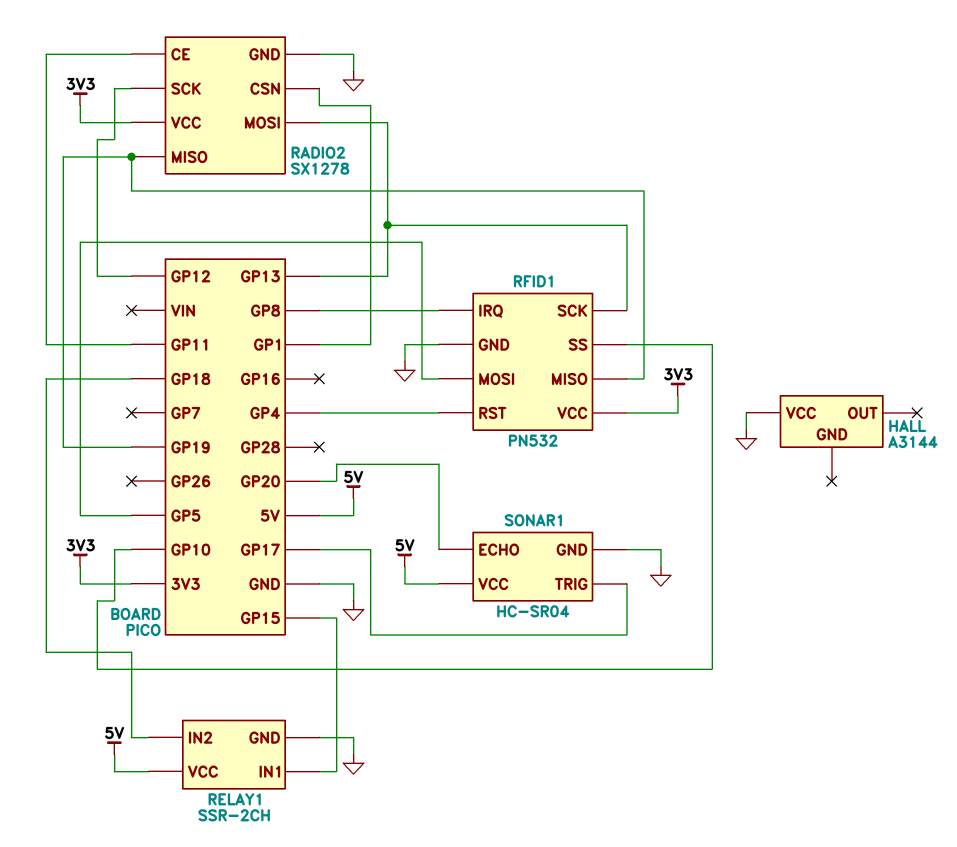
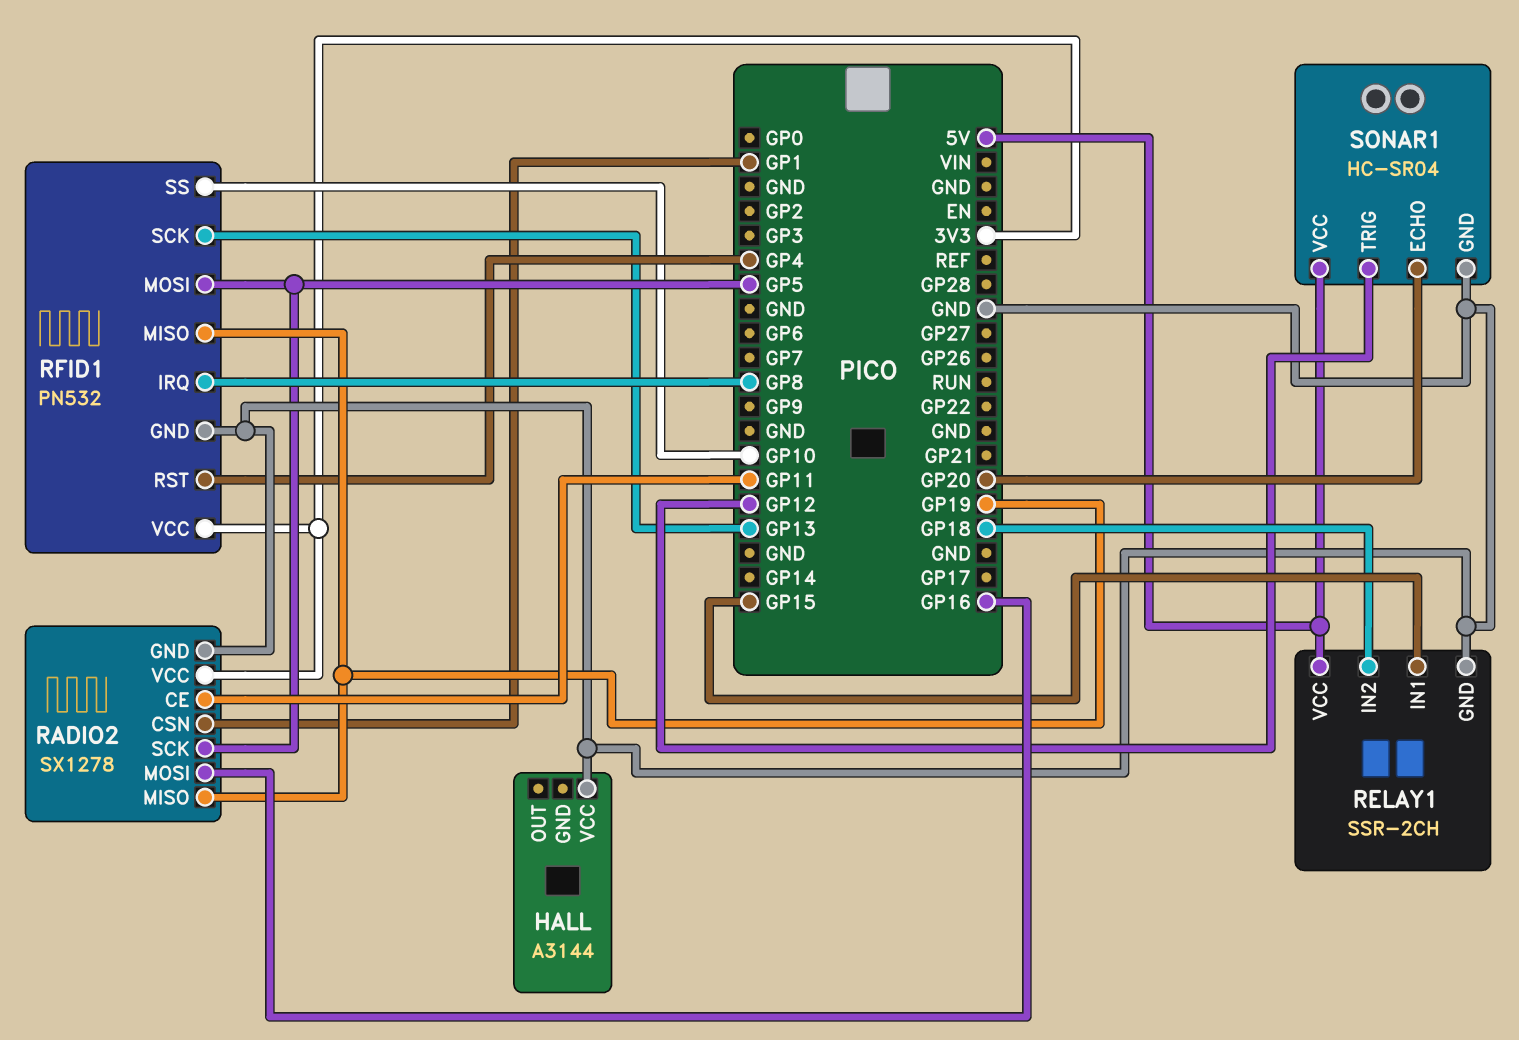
RADIO2 pin MOSI: GP13 -> GP16
RADIO2 pin SCK: GP12 -> GP5
SONAR1 pin TRIG: GP17 -> GP12

